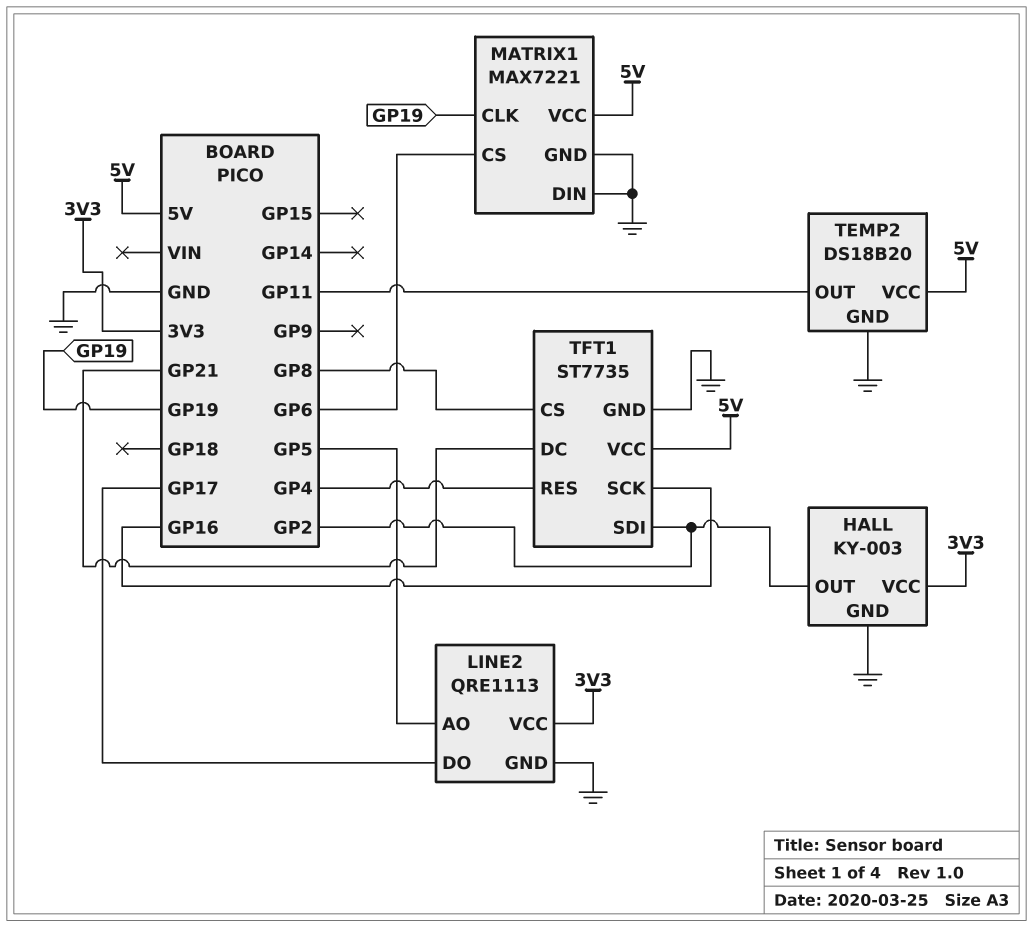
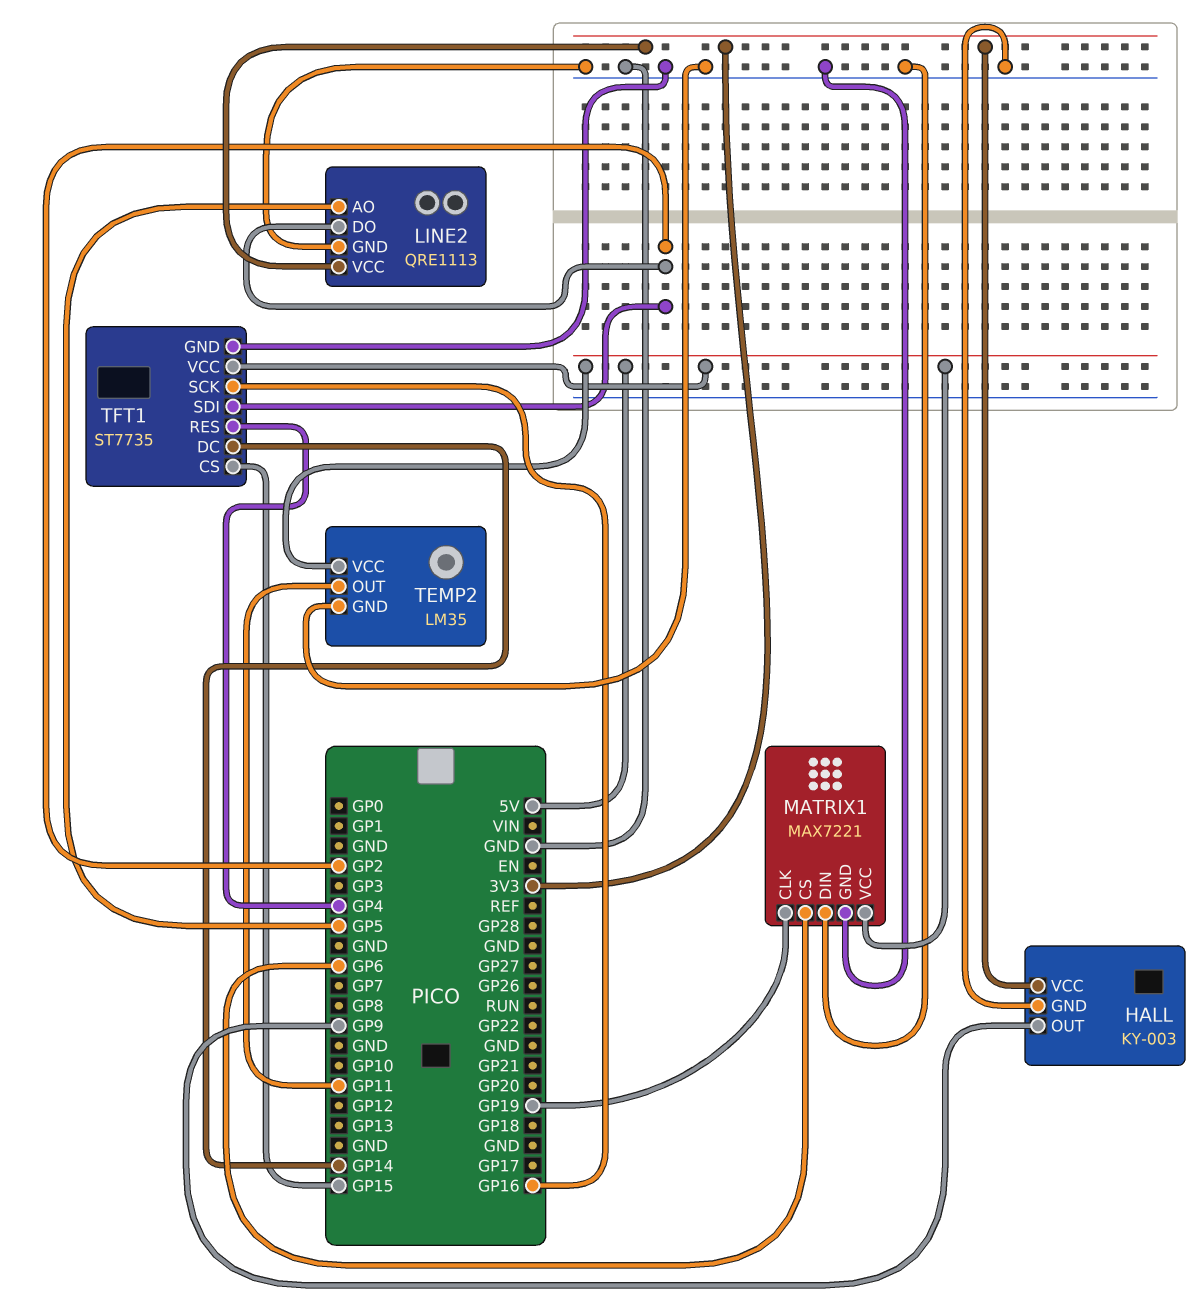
HALL pin OUT: GP2 -> GP9
LINE2 pin DO: GP17 -> GP2
TEMP2: DS18B20 -> LM35
TFT1 pin CS: GP8 -> GP15
TFT1 pin DC: GP21 -> GP14

